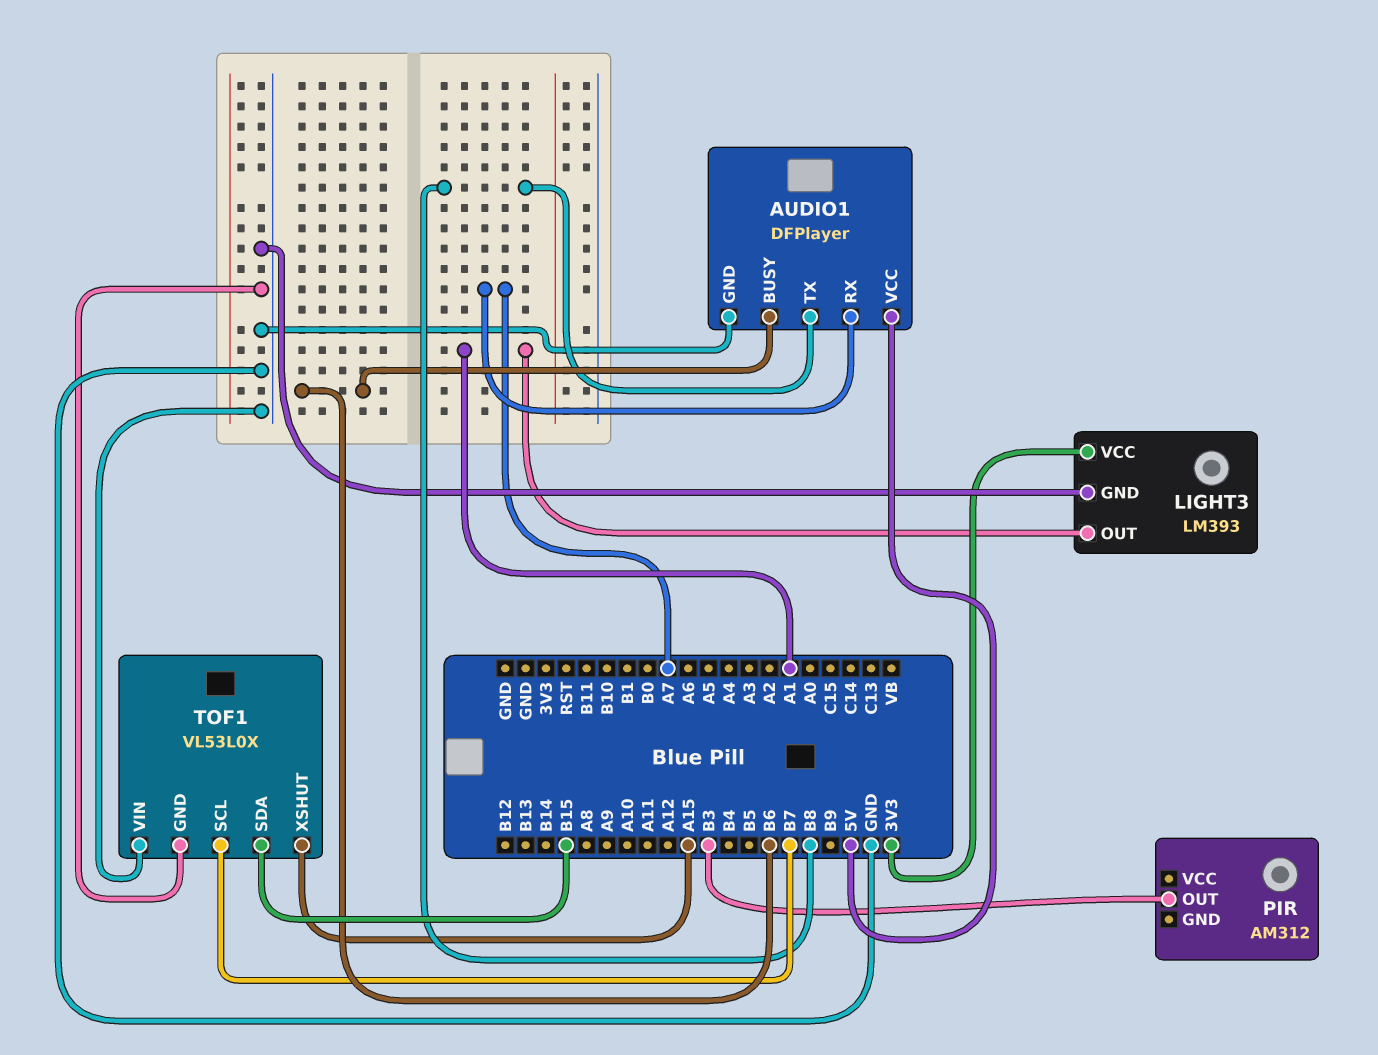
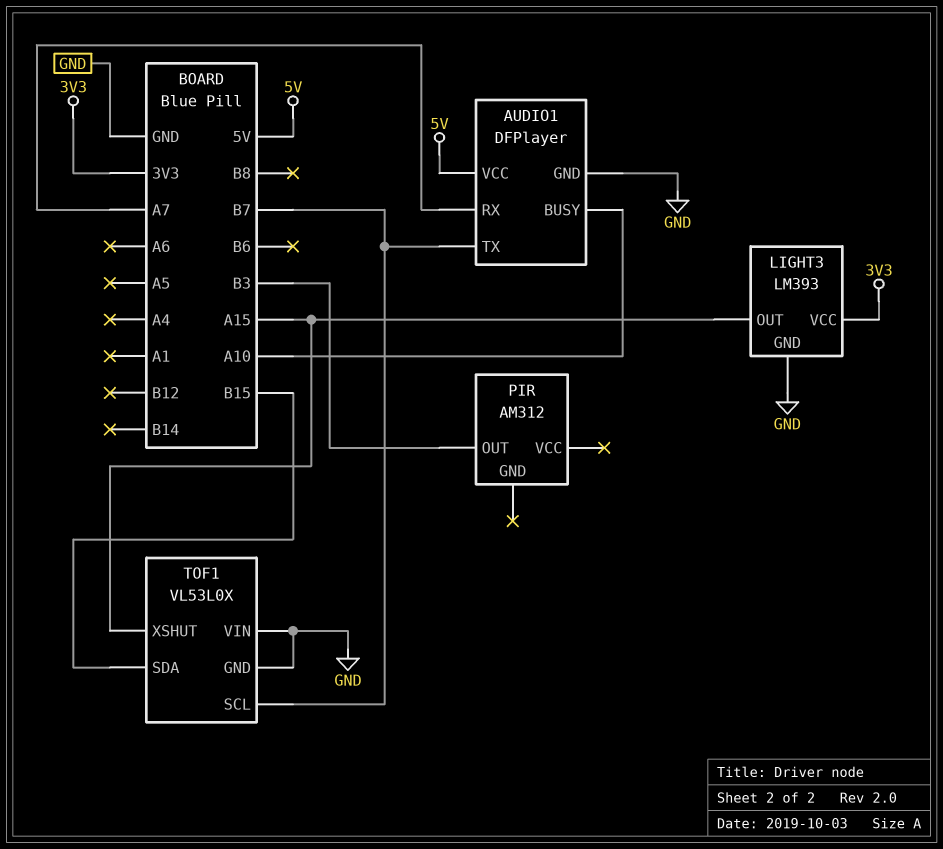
AUDIO1 pin BUSY: B6 -> A10
AUDIO1 pin TX: B8 -> B7
LIGHT3 pin OUT: A1 -> A15

